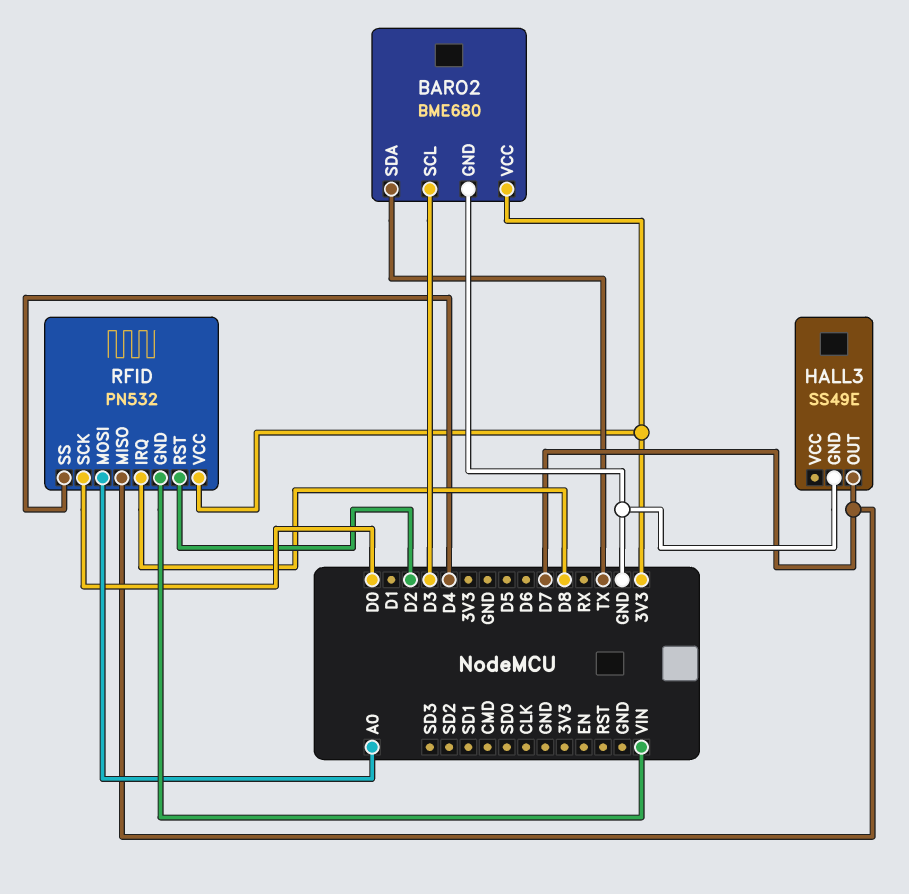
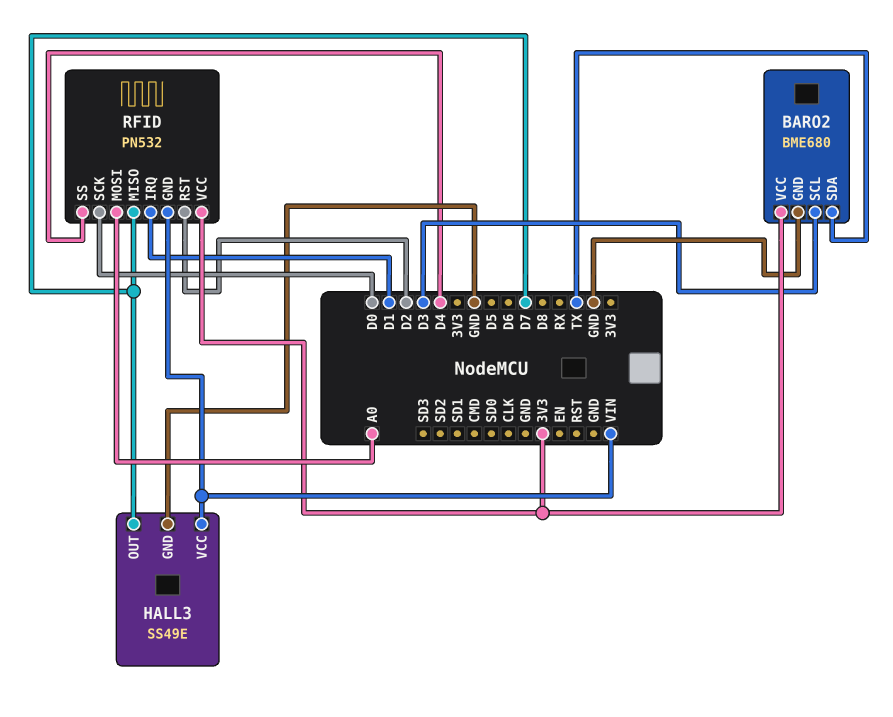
HALL3 pin VCC: none -> VIN
RFID pin IRQ: D8 -> D1

